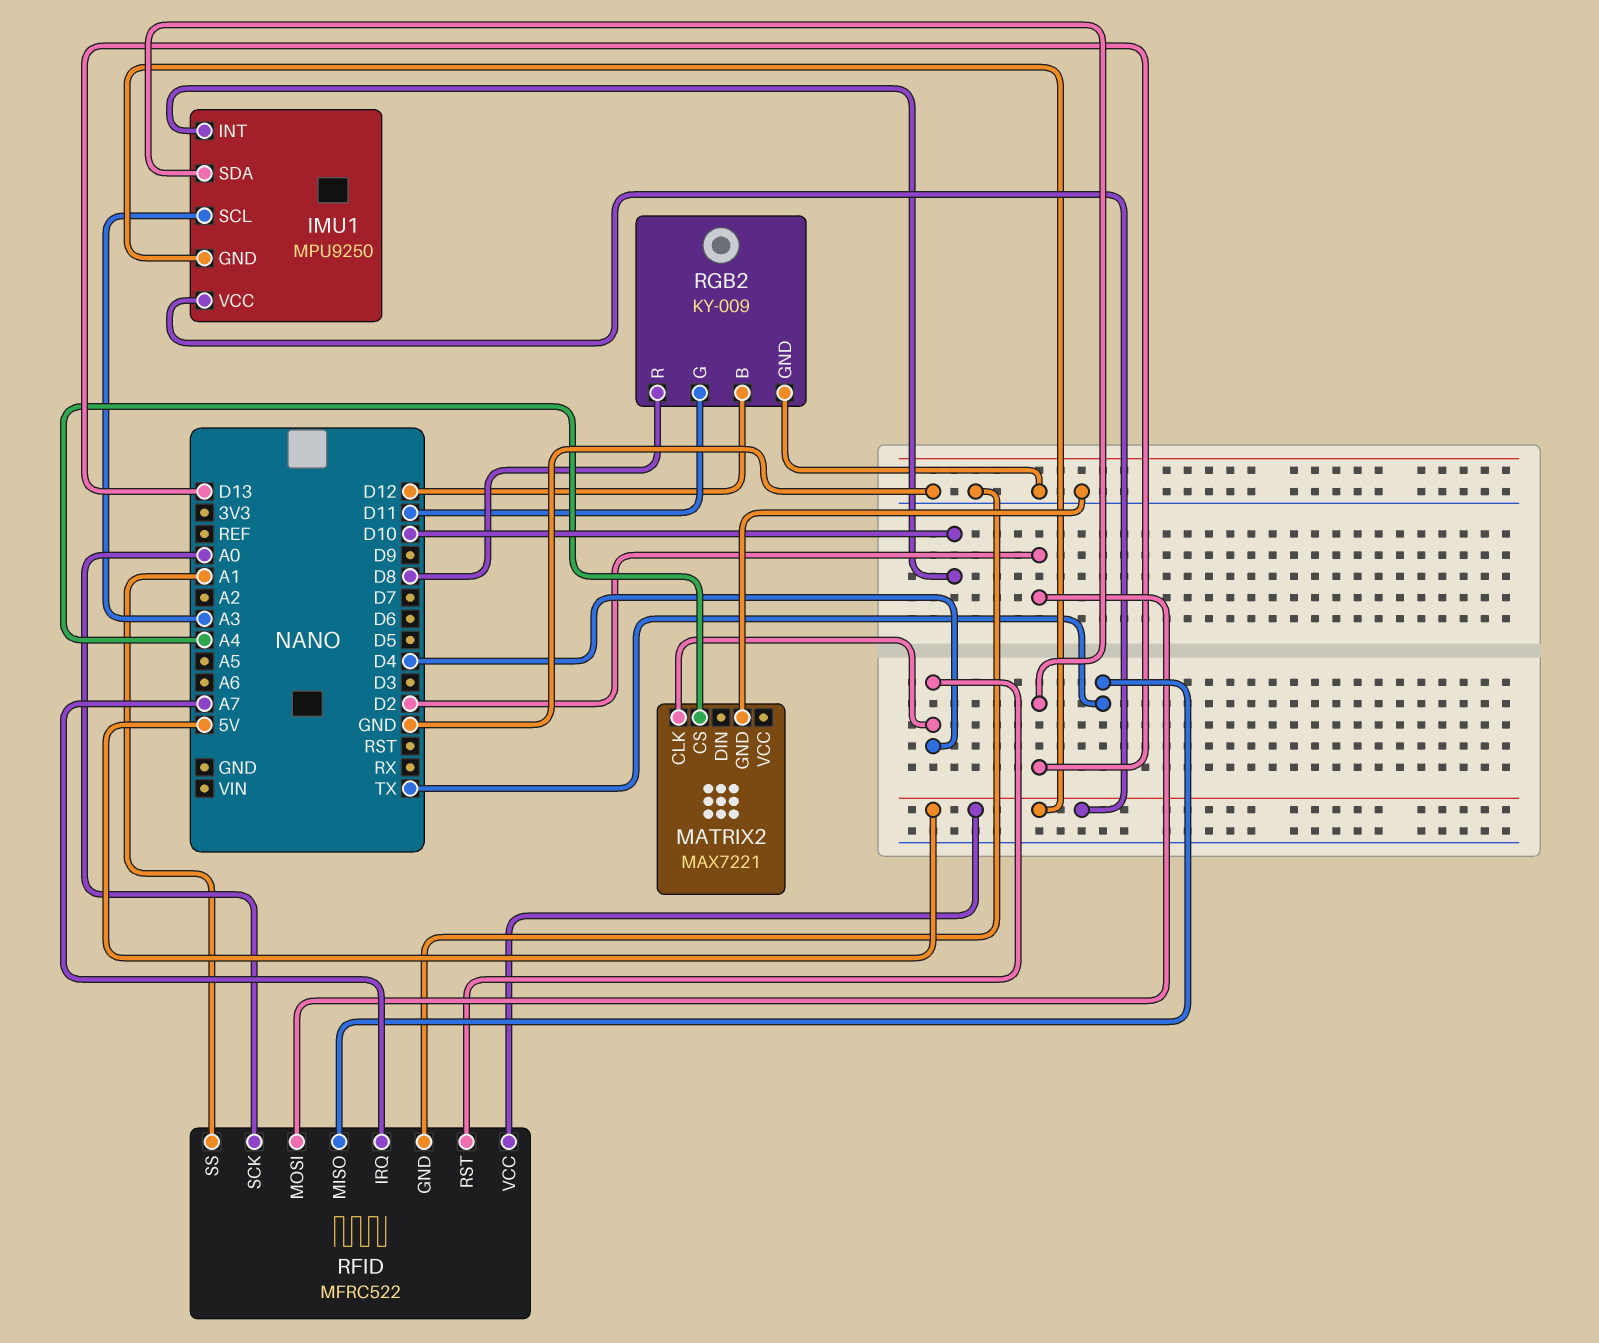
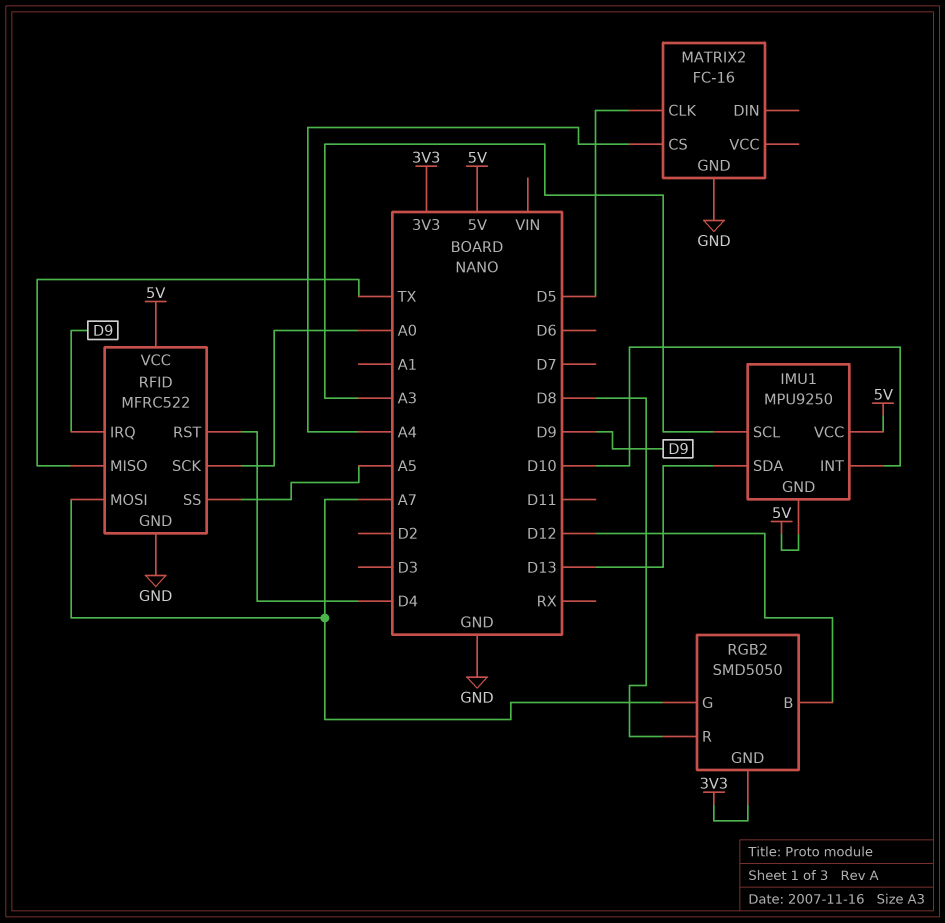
MATRIX2: MAX7221 -> FC-16
MATRIX2 pin CLK: D4 -> D5
RFID pin IRQ: A7 -> D9
RFID pin MOSI: D2 -> A7
RFID pin SS: A1 -> A5
RGB2: KY-009 -> SMD5050
RGB2 pin G: D11 -> A7
RGB2 pin GND: GND -> 3V3

